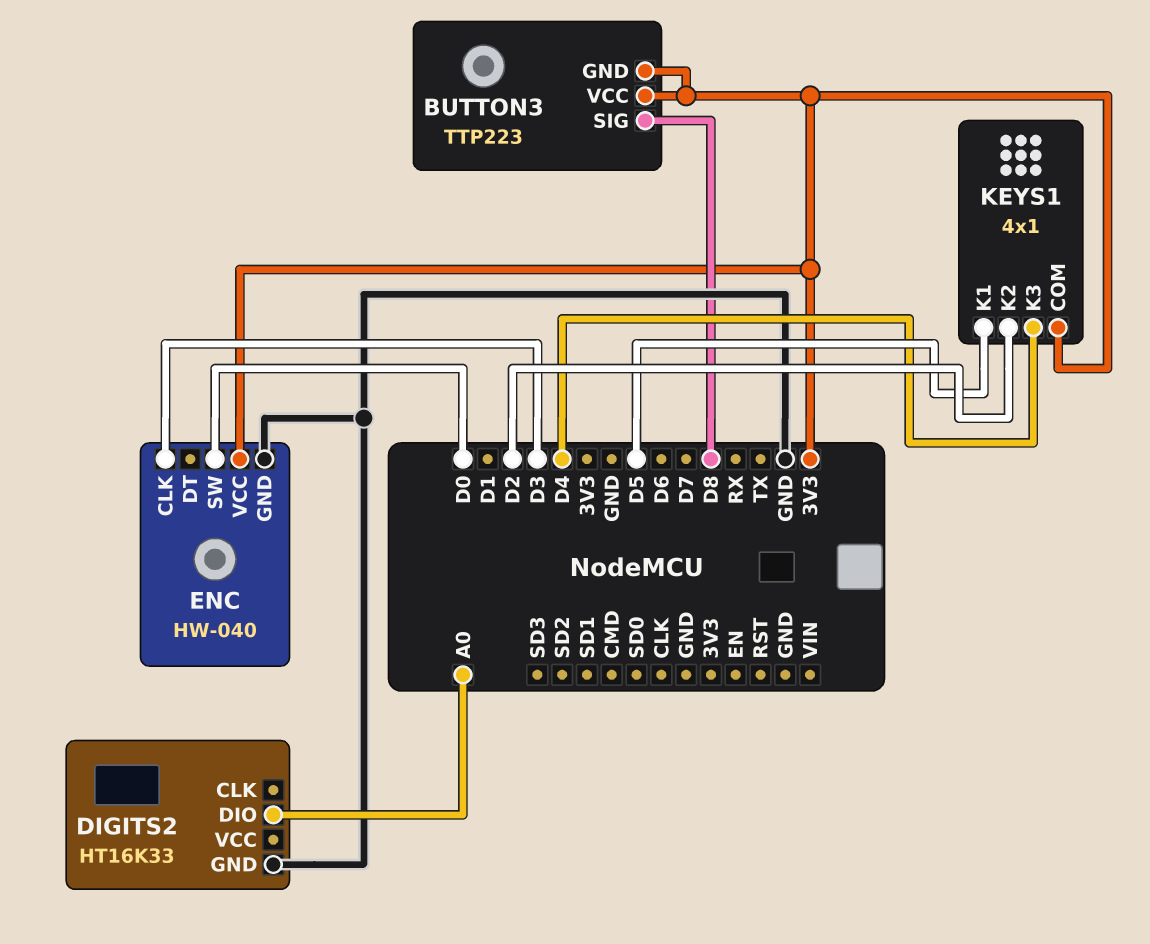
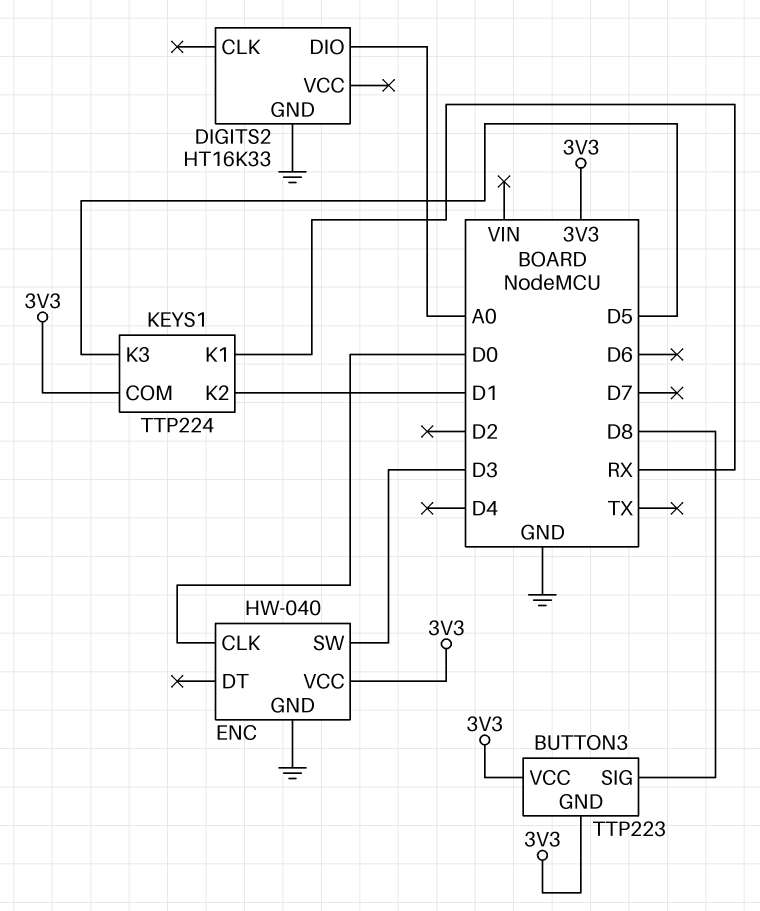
ENC pin CLK: D3 -> D0
ENC pin SW: D0 -> D3
KEYS1: 4x1 -> TTP224
KEYS1 pin K1: D5 -> RX
KEYS1 pin K2: D2 -> D1
KEYS1 pin K3: D4 -> D5

